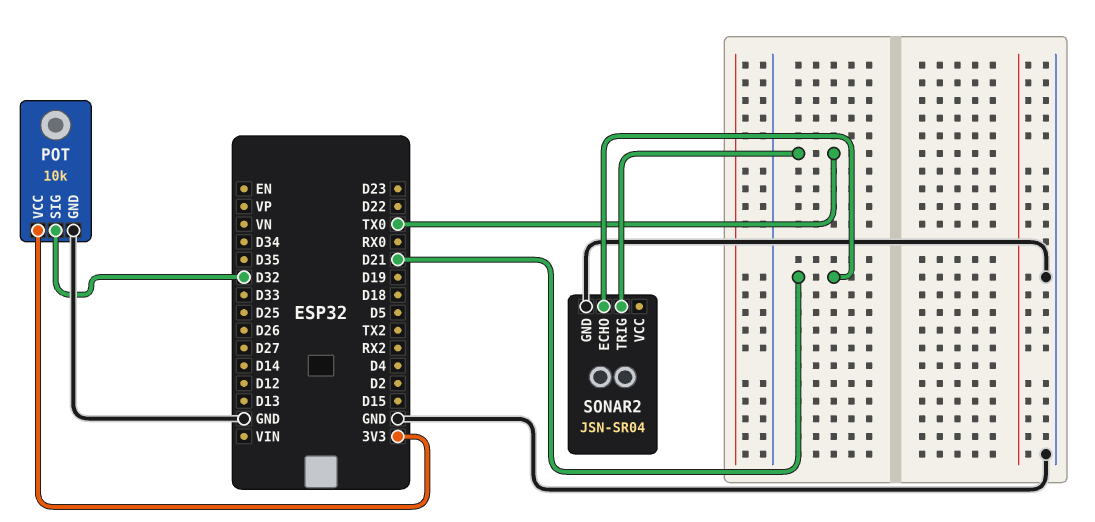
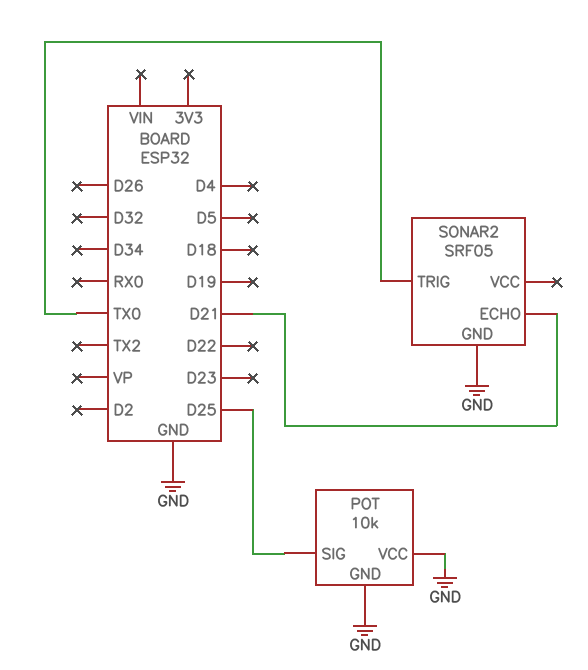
POT pin SIG: D32 -> D25
POT pin VCC: 3V3 -> GND
SONAR2: JSN-SR04 -> SRF05

